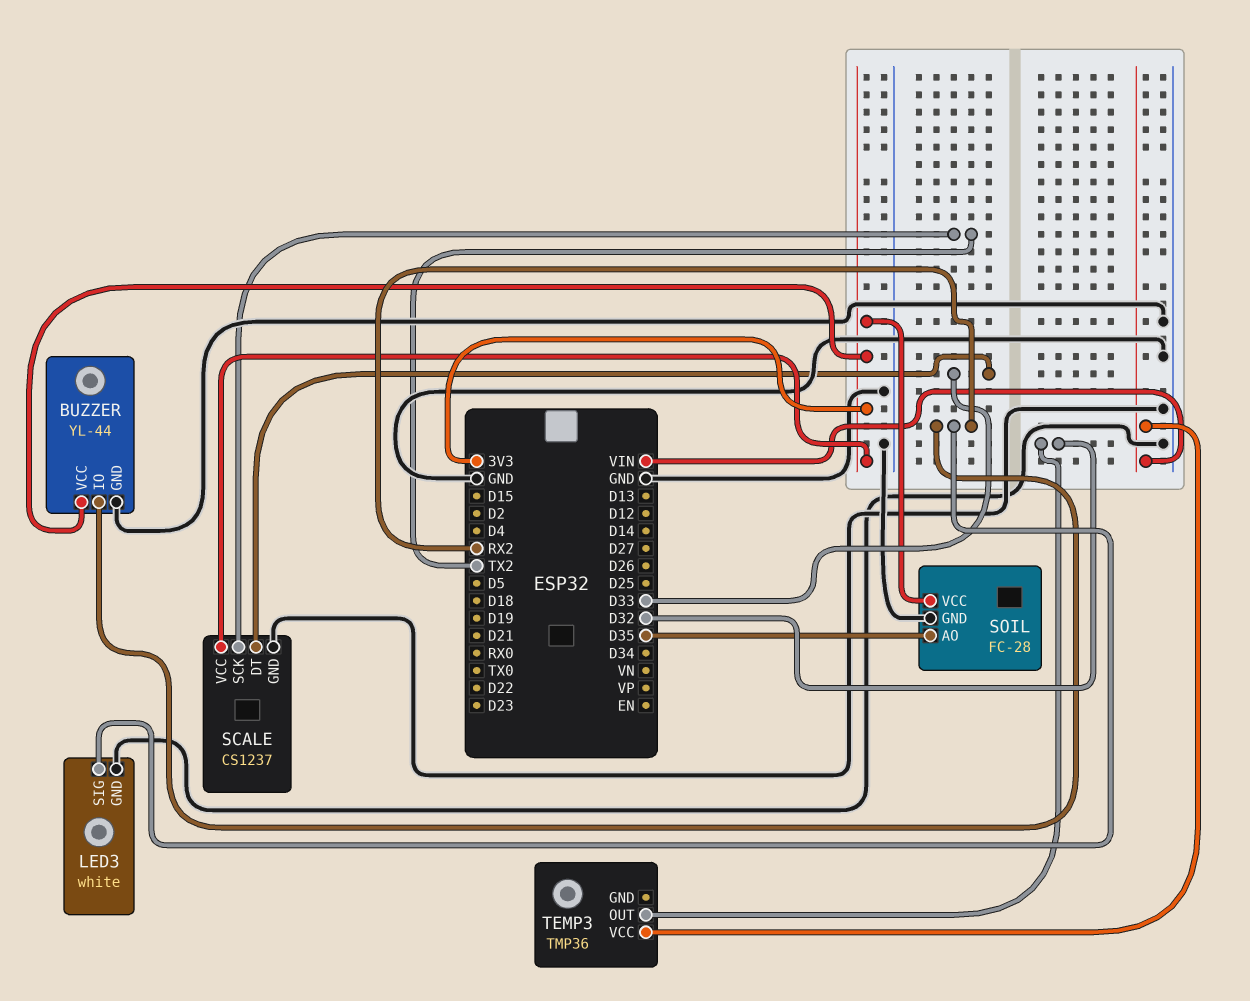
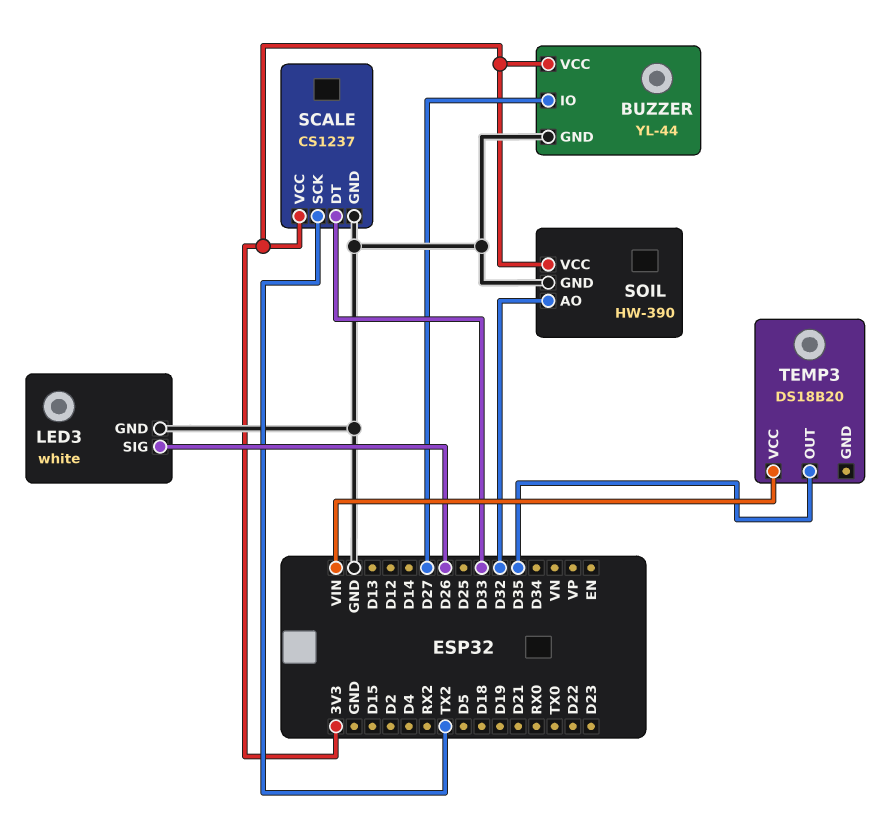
BUZZER pin IO: RX2 -> D27
LED3 pin SIG: RX2 -> D26
SOIL: FC-28 -> HW-390
SOIL pin AO: D35 -> D32
TEMP3: TMP36 -> DS18B20
TEMP3 pin OUT: D32 -> D35

